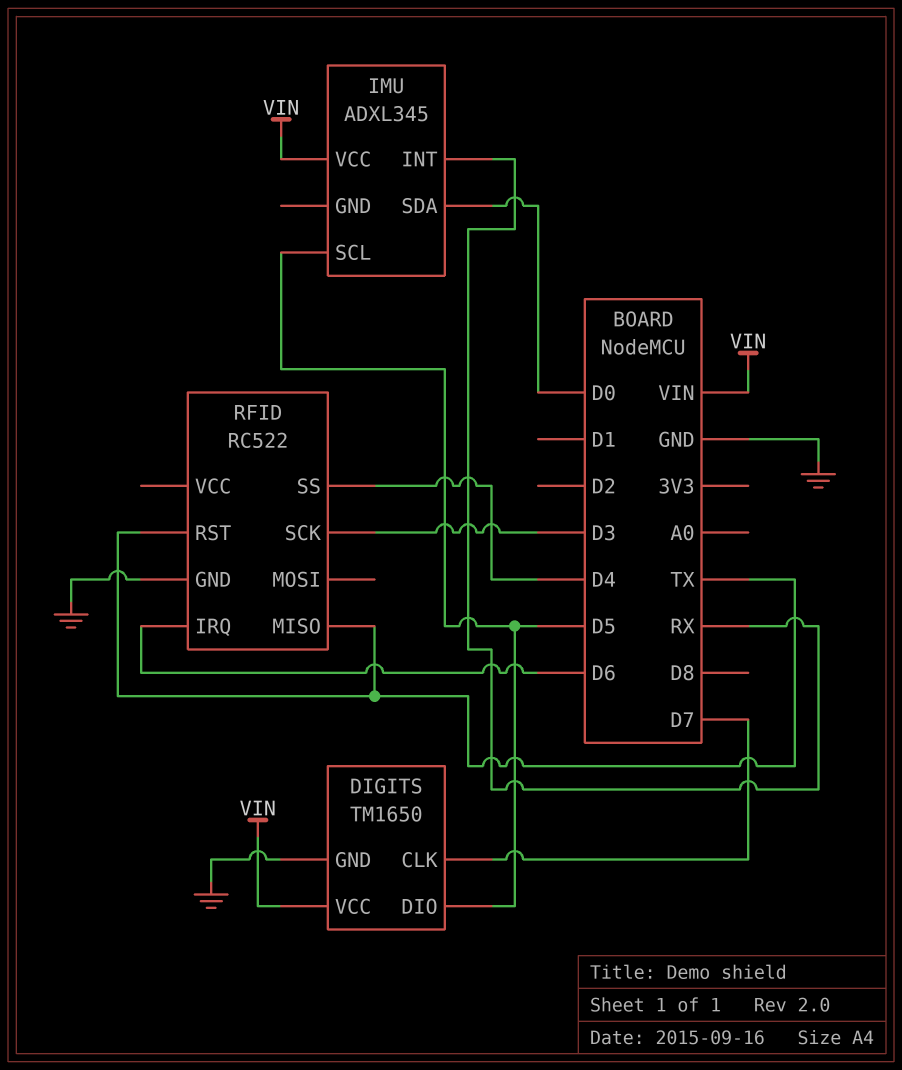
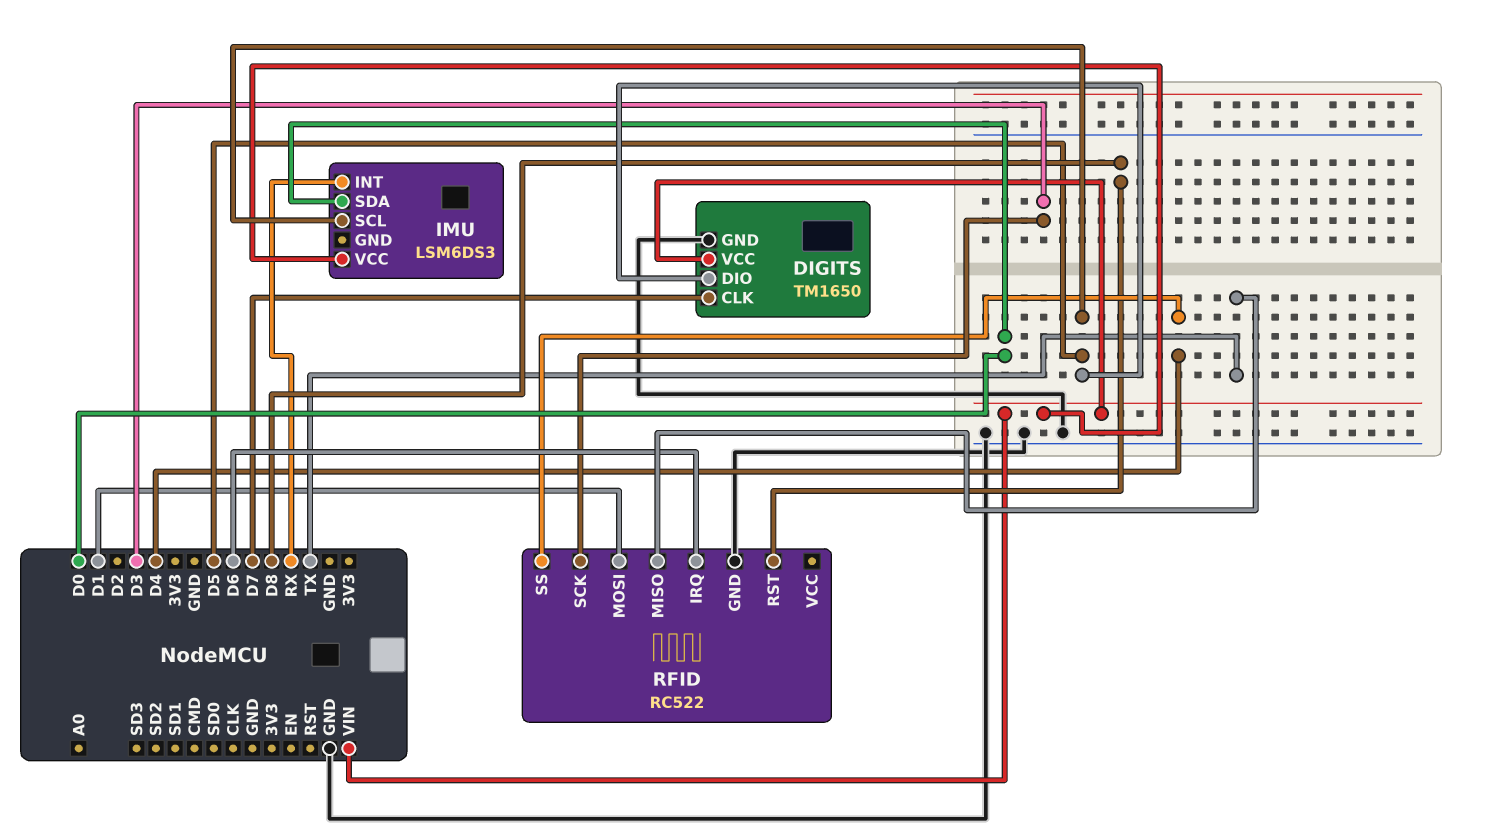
IMU: ADXL345 -> LSM6DS3
RFID pin MOSI: none -> D1
RFID pin RST: TX -> D8

